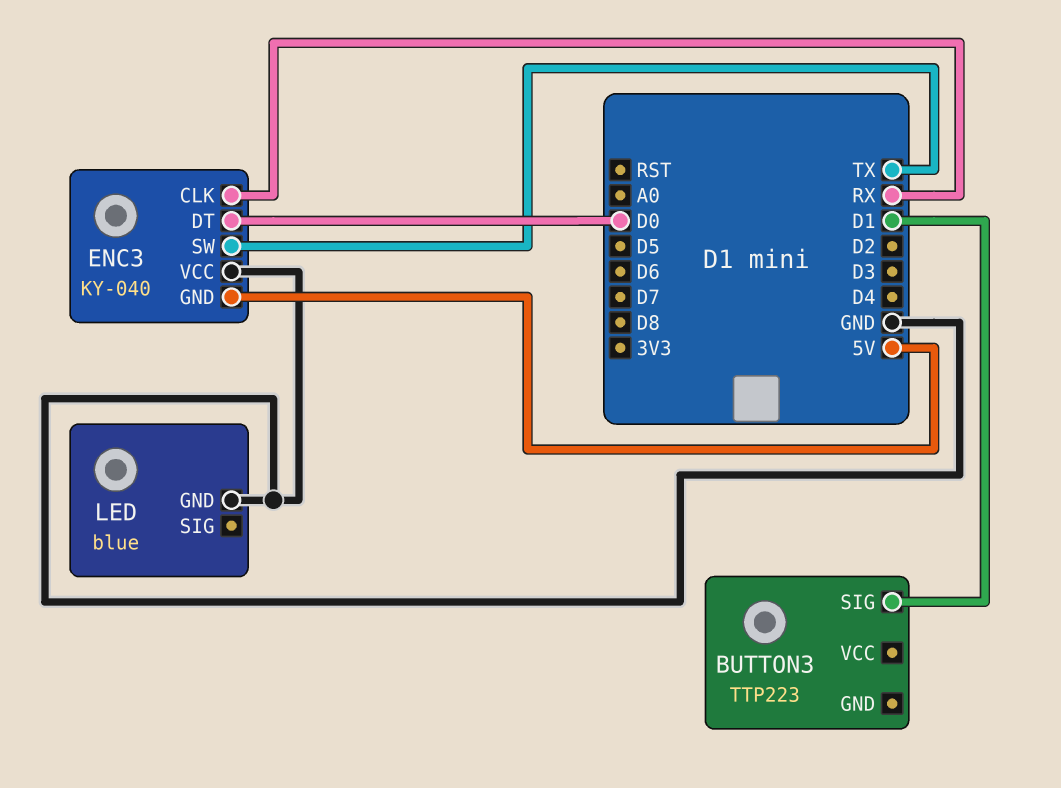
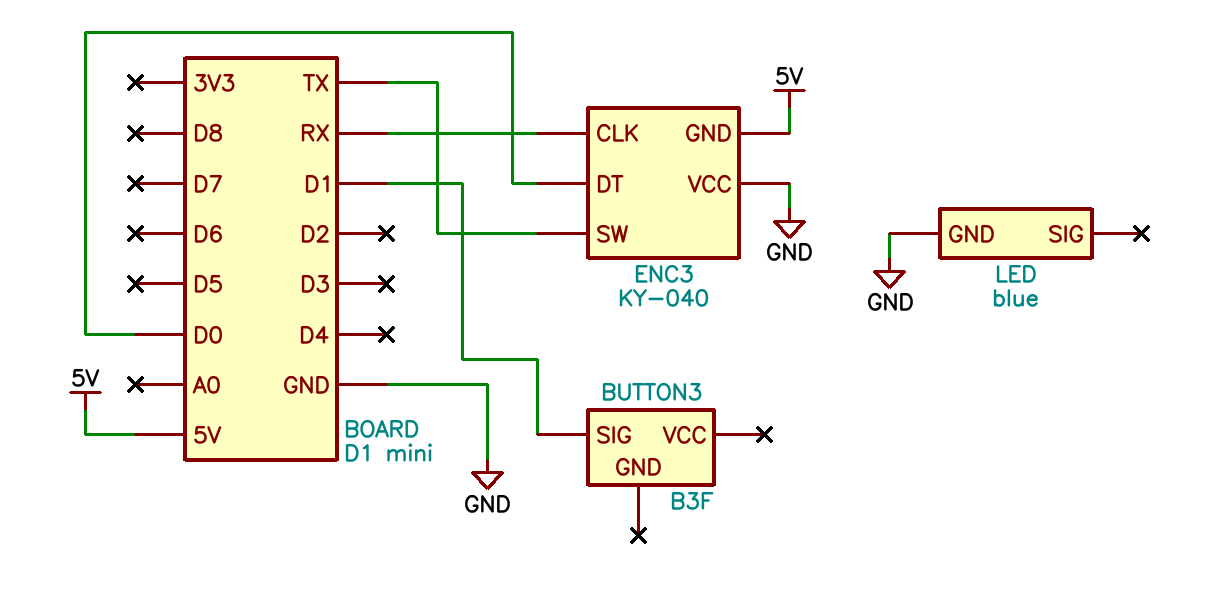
BUTTON3: TTP223 -> B3F

